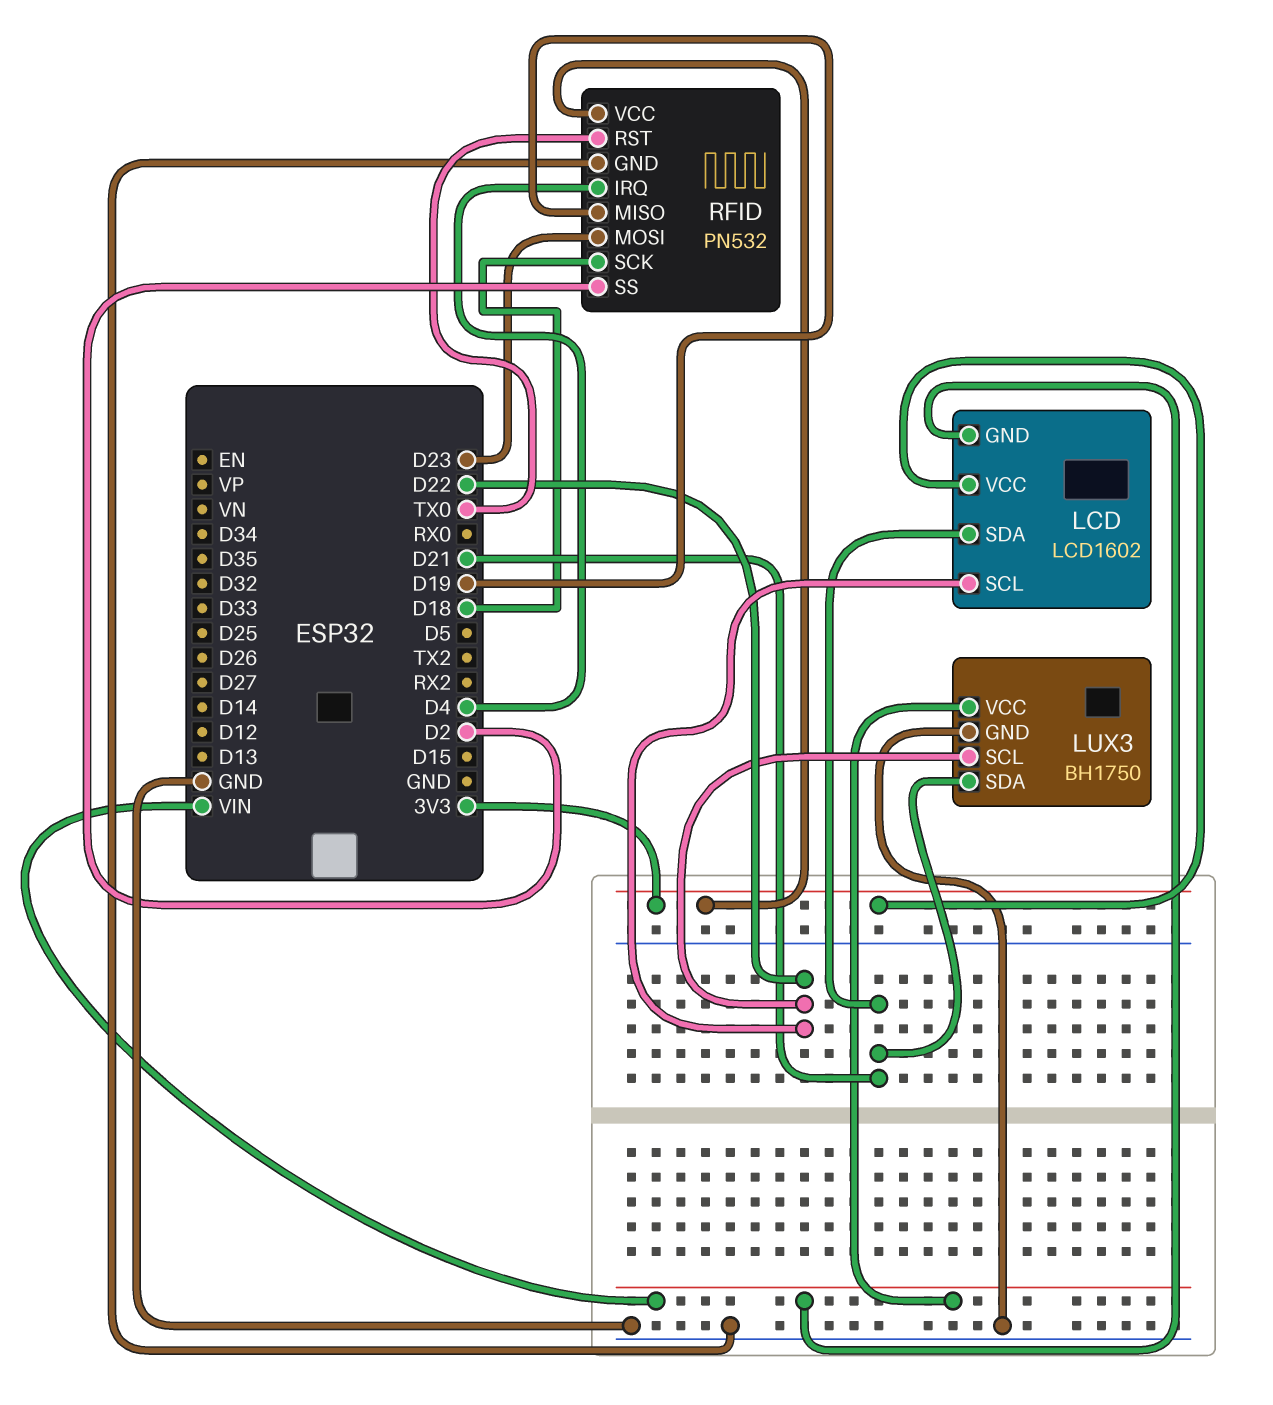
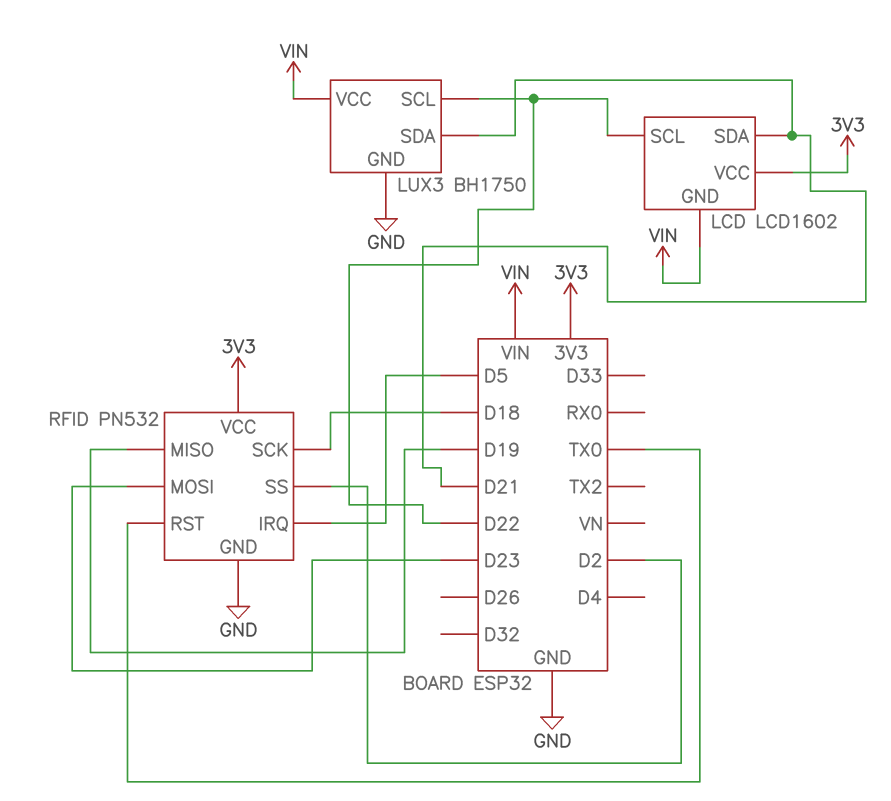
RFID pin IRQ: D4 -> D5

